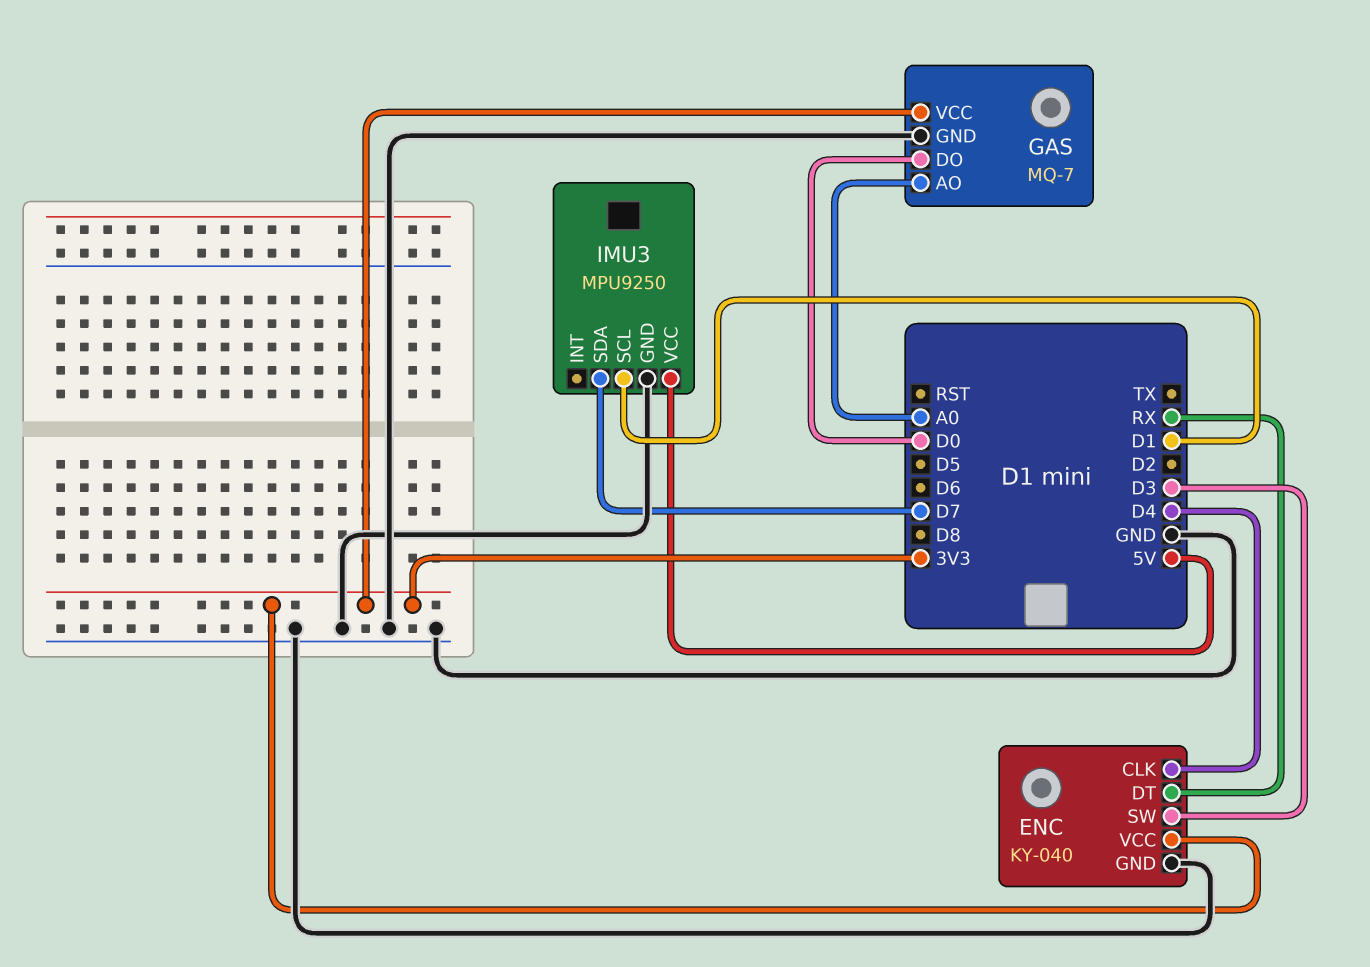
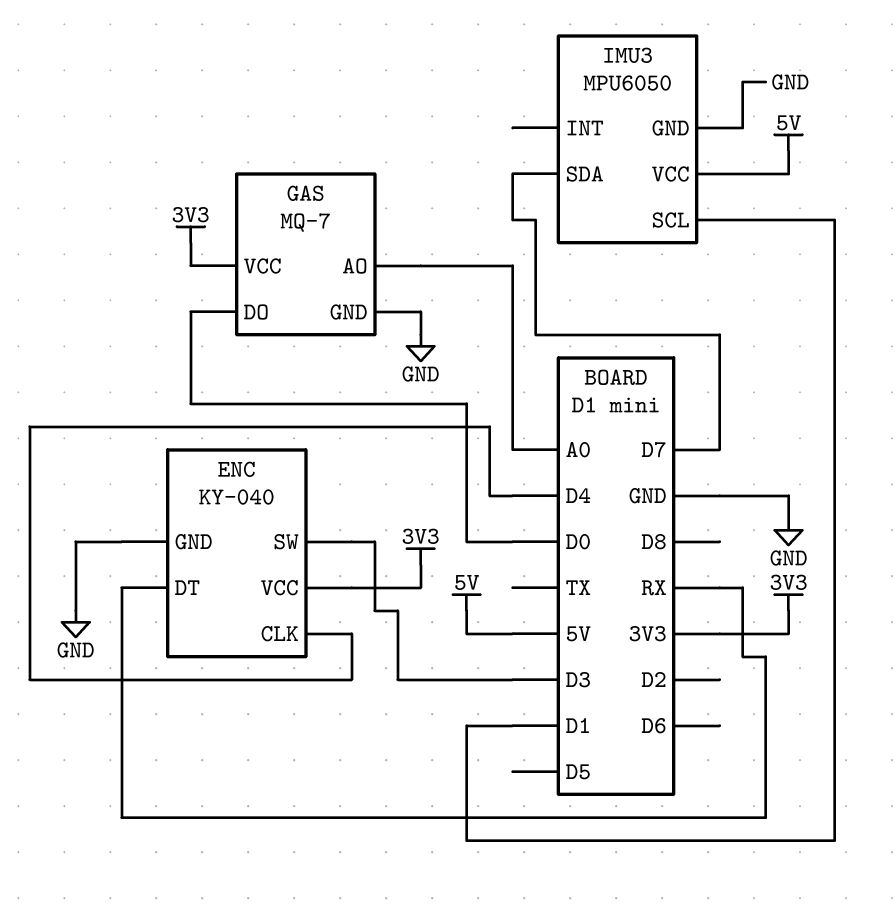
IMU3: MPU9250 -> MPU6050

